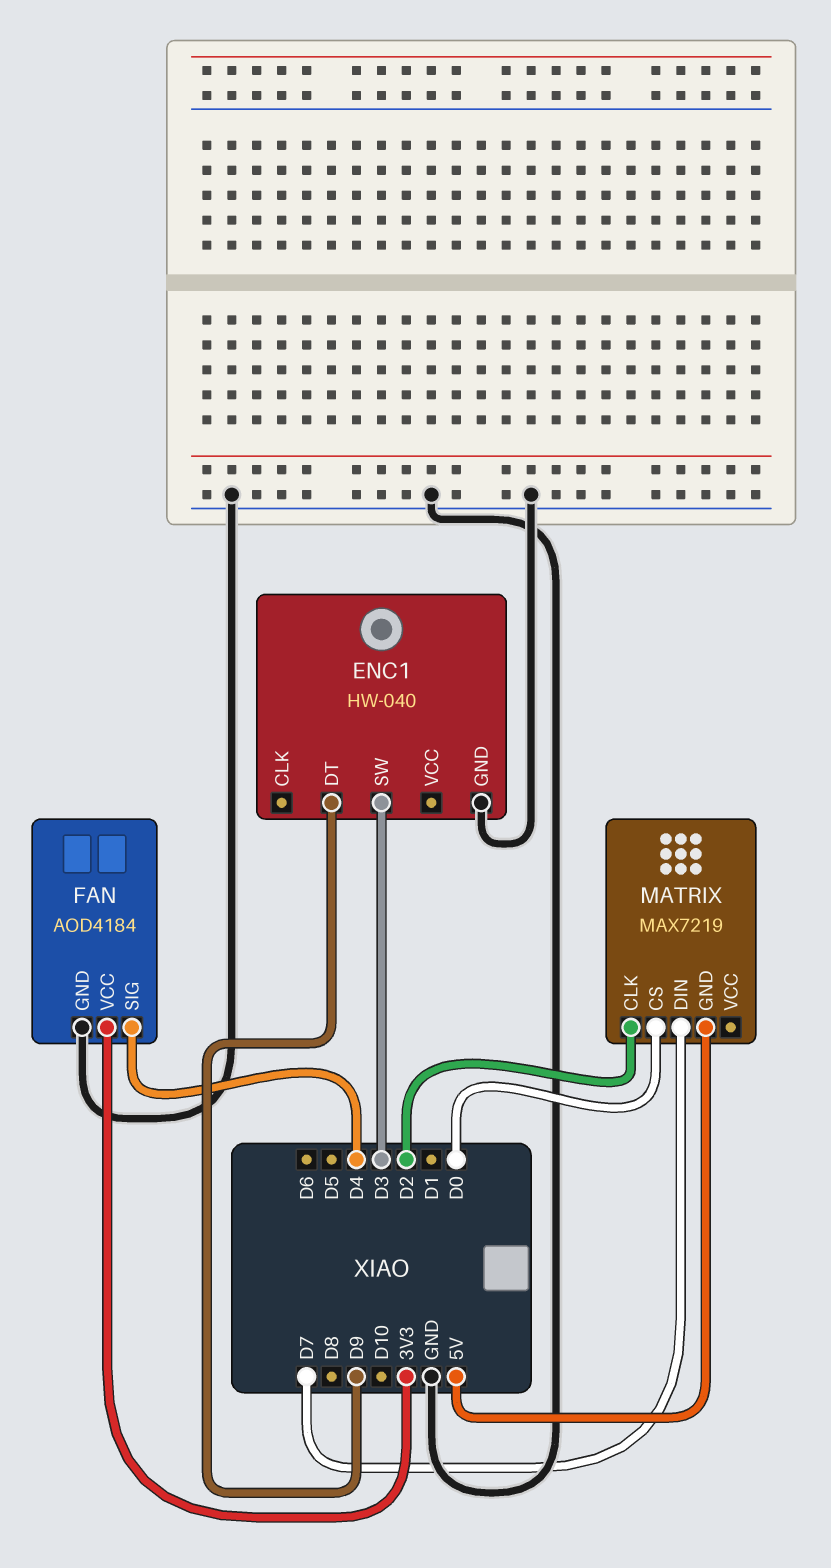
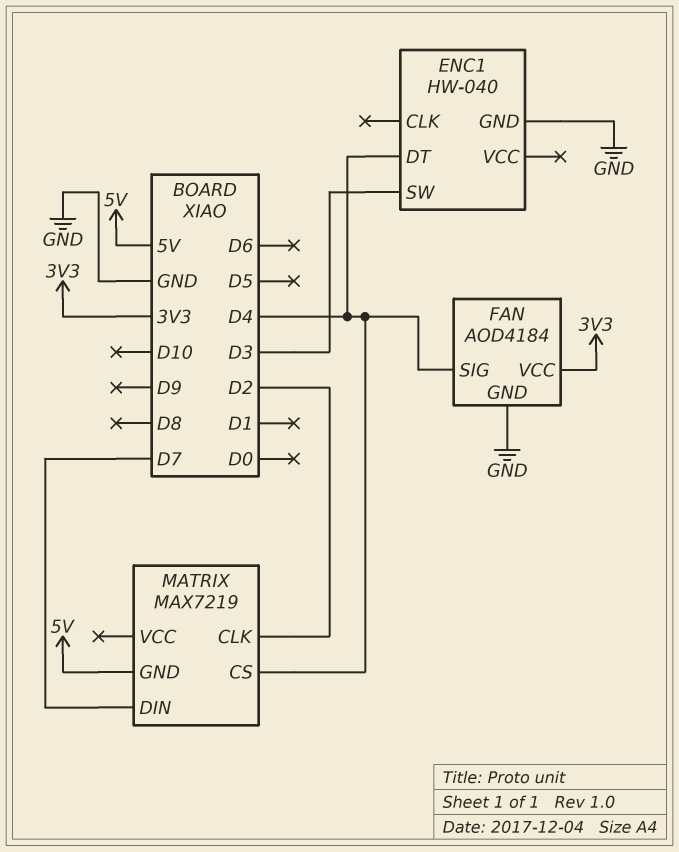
ENC1 pin DT: D9 -> D4
MATRIX pin CS: D0 -> D4

